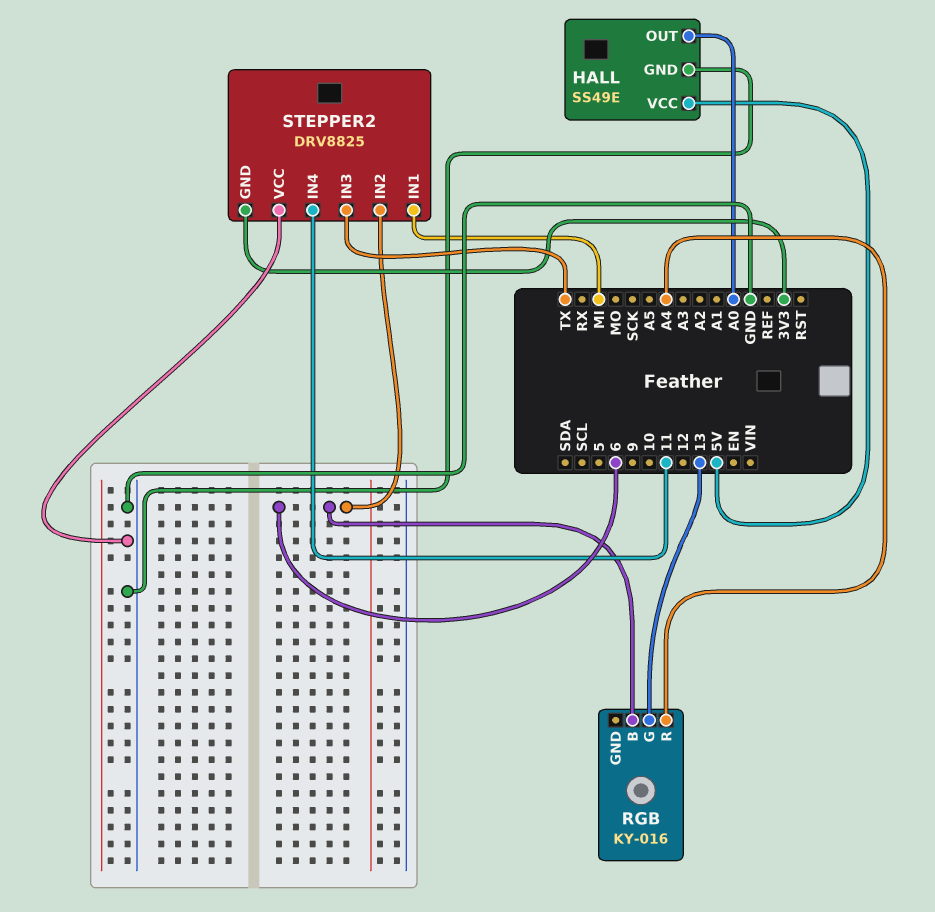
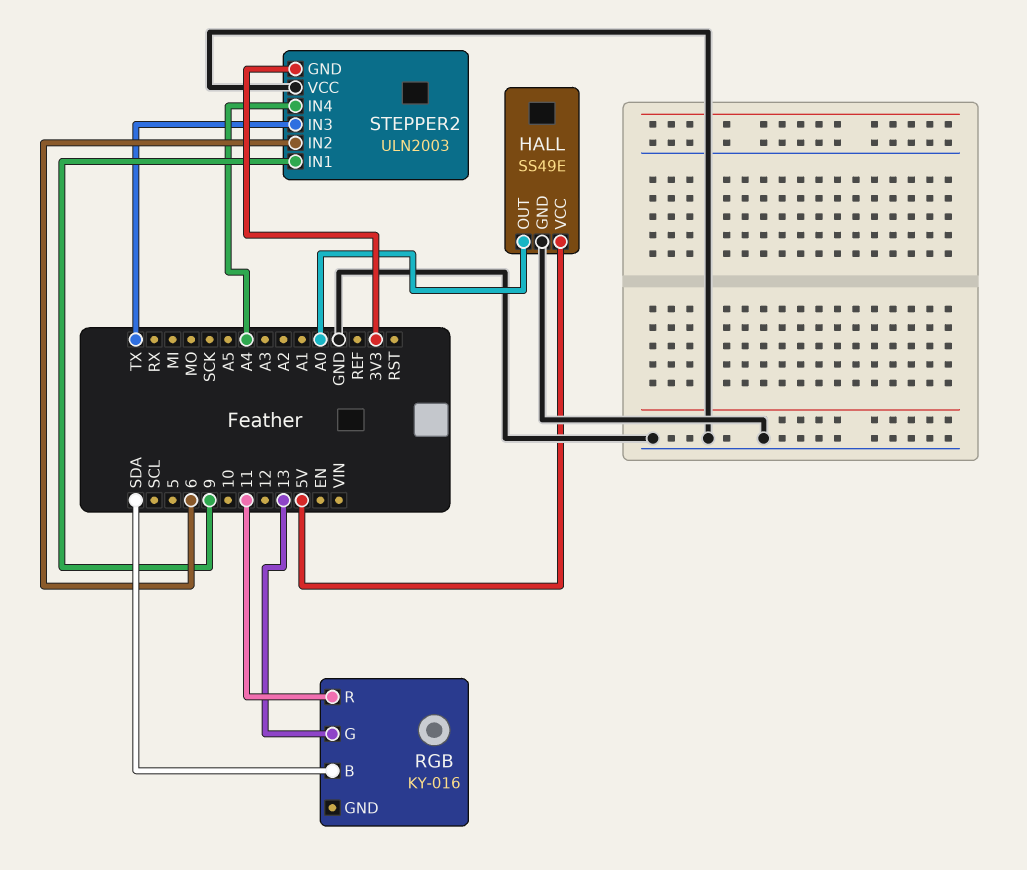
RGB pin B: 6 -> SDA
RGB pin R: A4 -> 11
STEPPER2: DRV8825 -> ULN2003
STEPPER2 pin IN1: MI -> 9
STEPPER2 pin IN4: 11 -> A4

